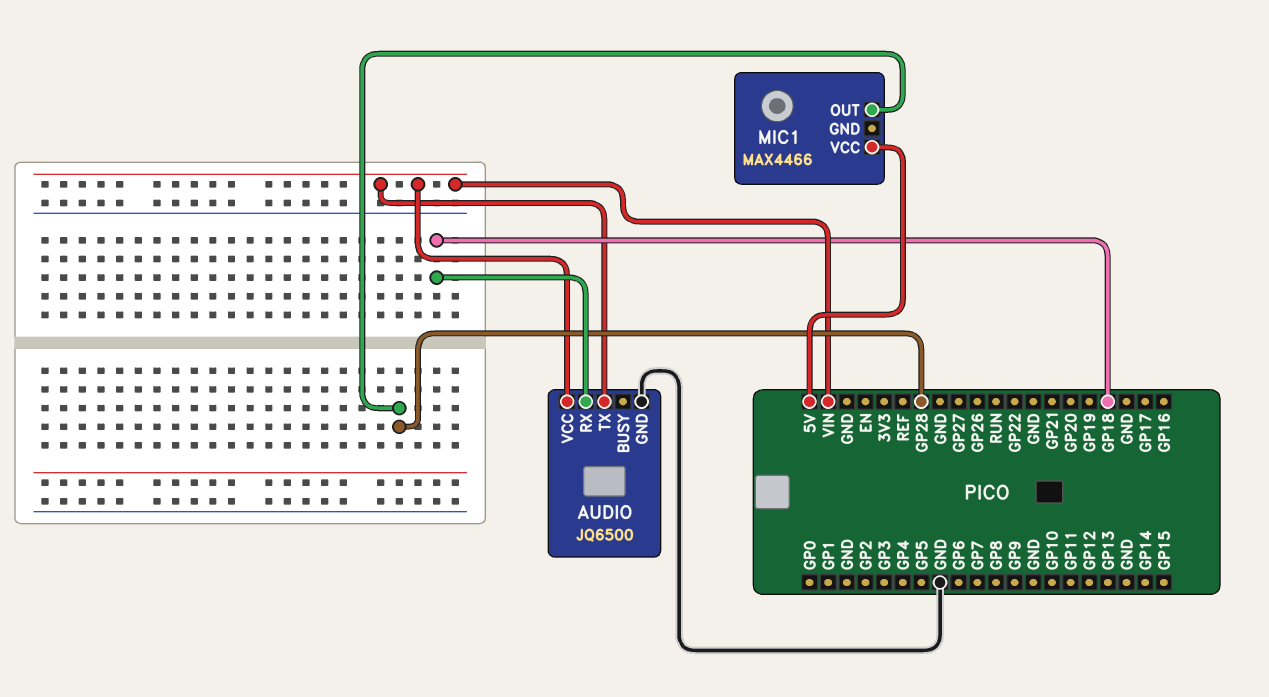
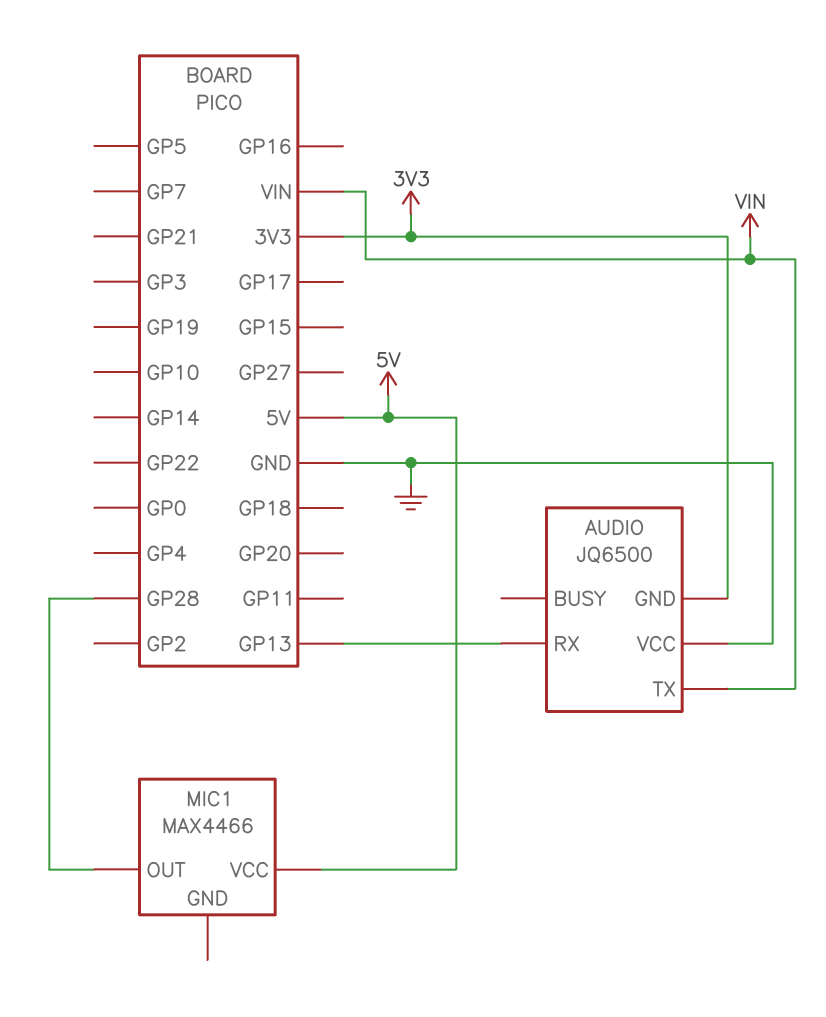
AUDIO pin GND: GND -> 3V3
AUDIO pin RX: GP18 -> GP13
AUDIO pin VCC: VIN -> GND

